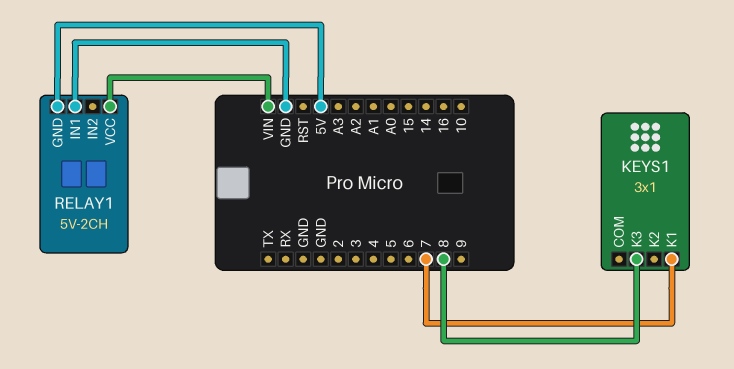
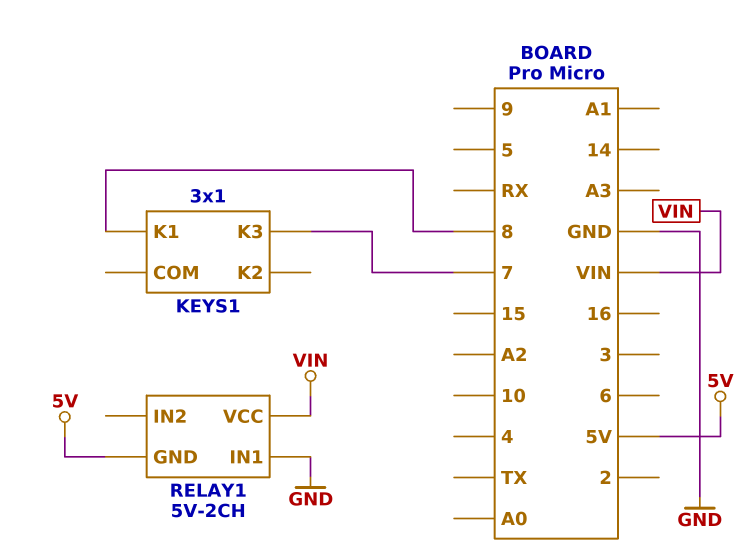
KEYS1 pin K1: 7 -> 8
KEYS1 pin K3: 8 -> 7

